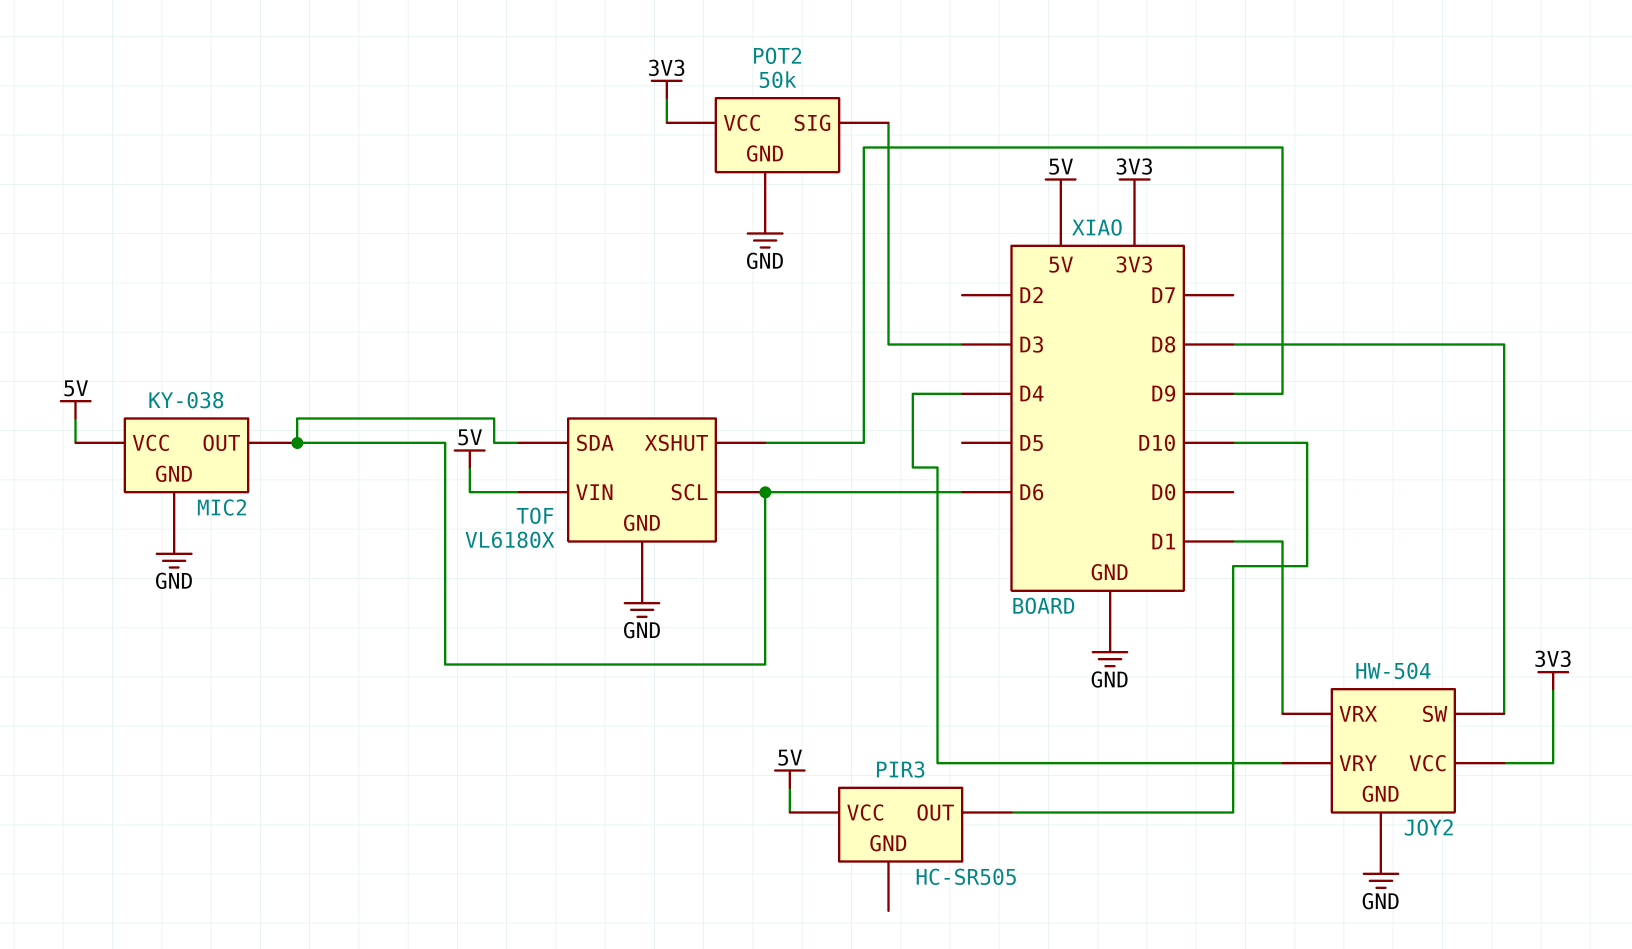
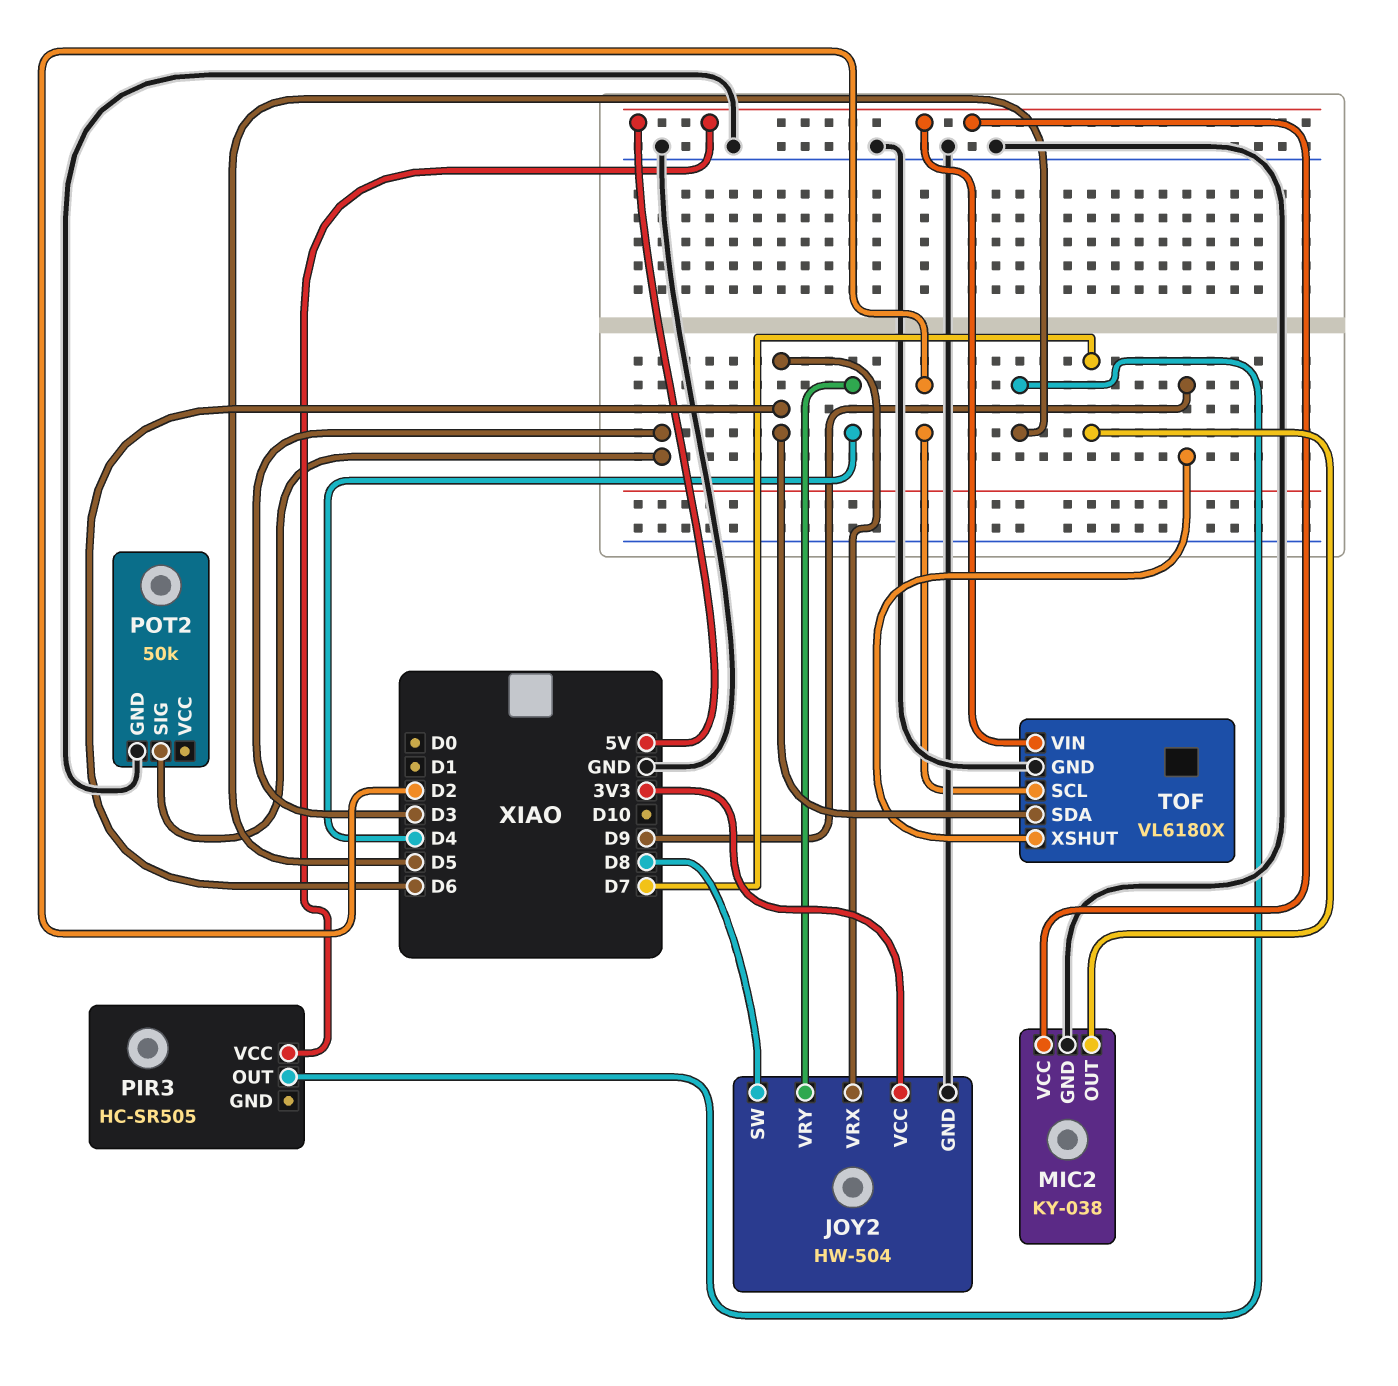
JOY2 pin VRX: D1 -> D6
MIC2 pin OUT: D6 -> D7
PIR3 pin OUT: D10 -> D5
POT2 pin VCC: 3V3 -> none
TOF pin SCL: D6 -> D2

